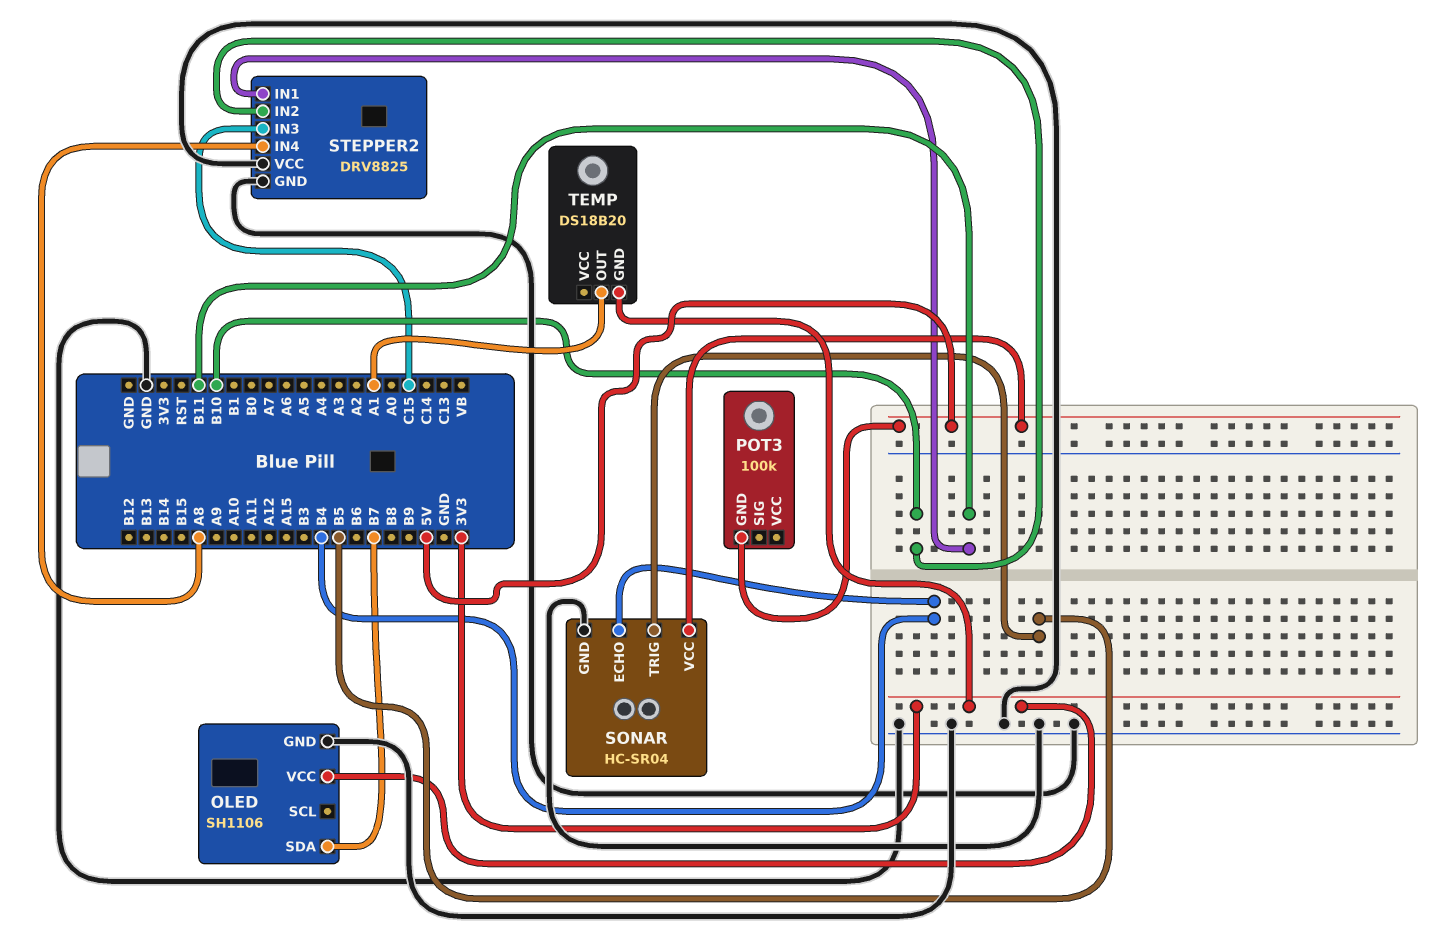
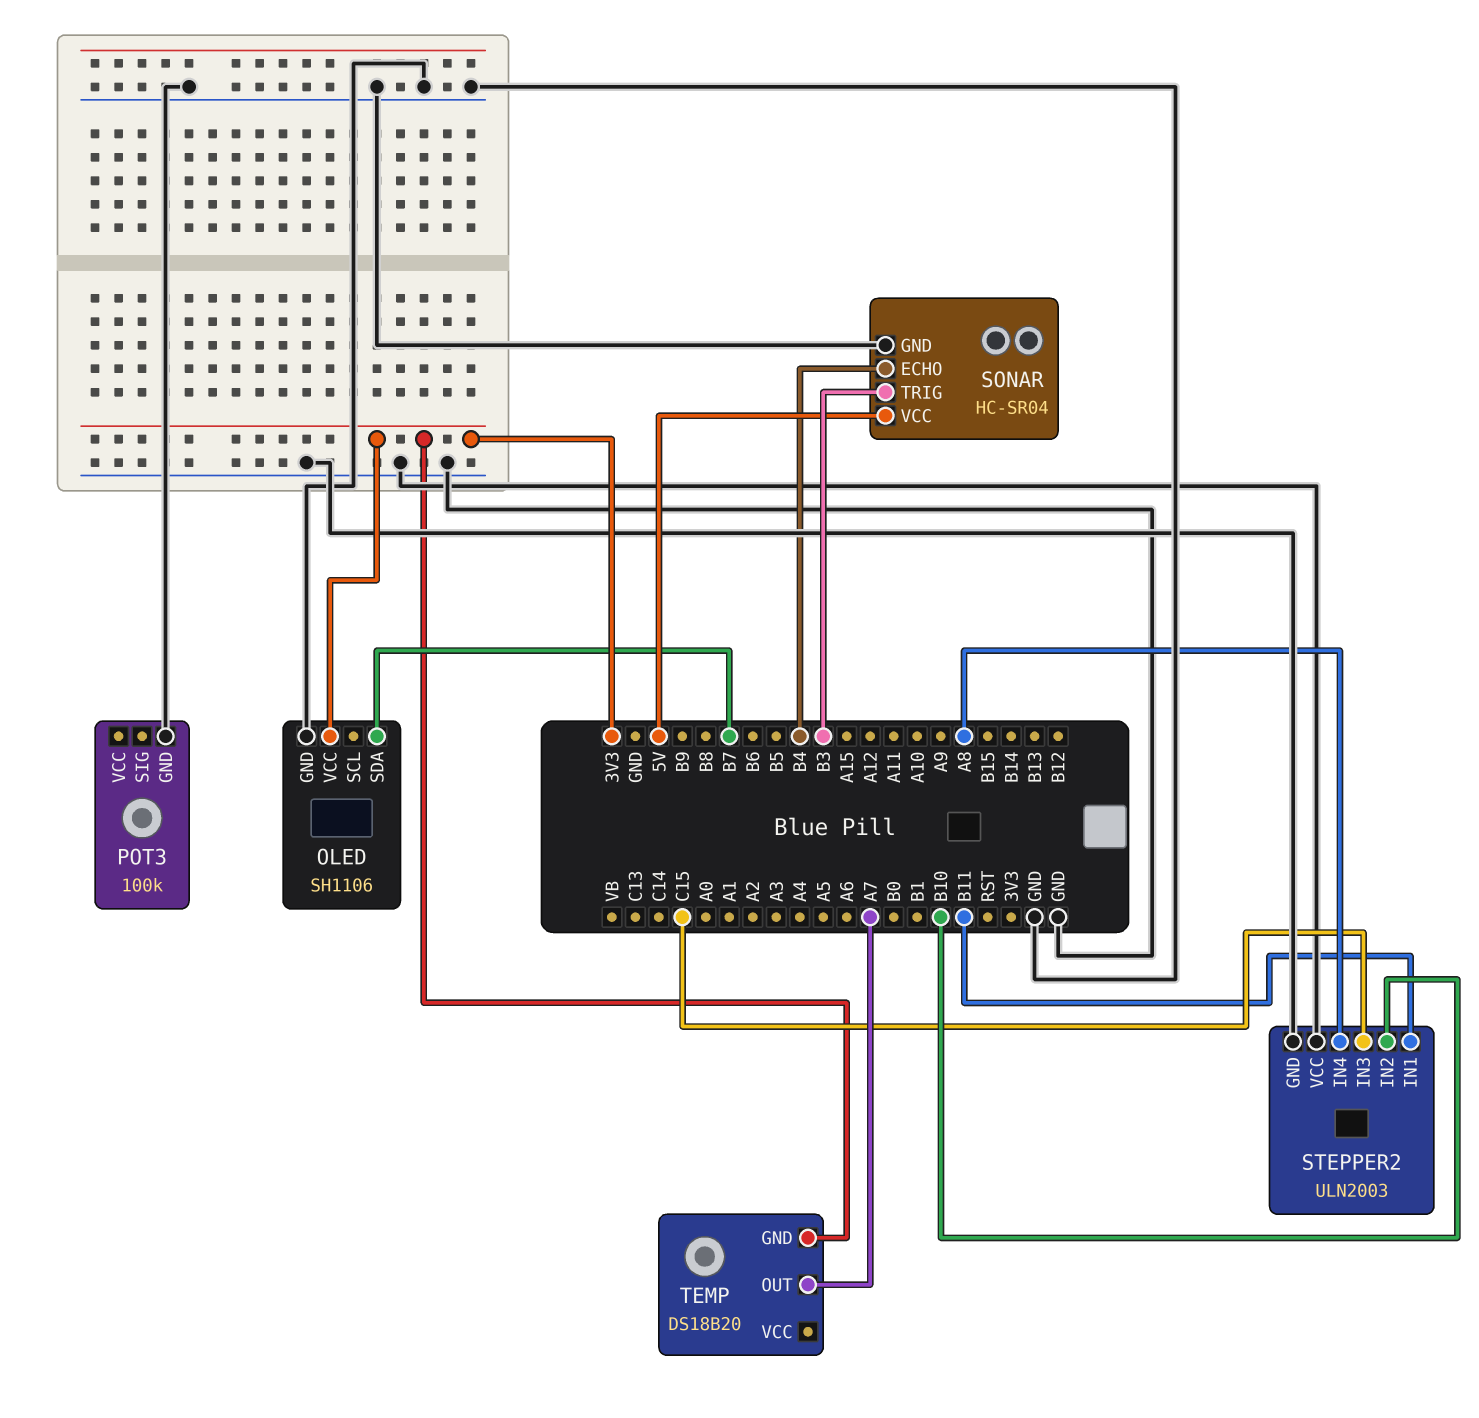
POT3 pin GND: 5V -> GND
SONAR pin TRIG: B5 -> B3
STEPPER2: DRV8825 -> ULN2003
TEMP pin OUT: A1 -> A7

